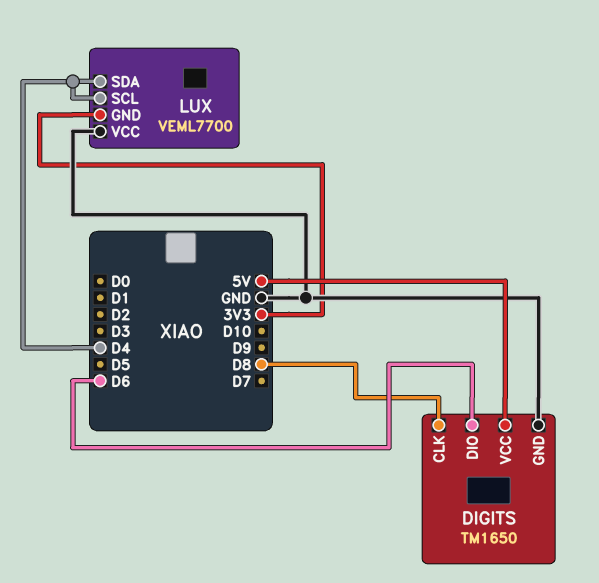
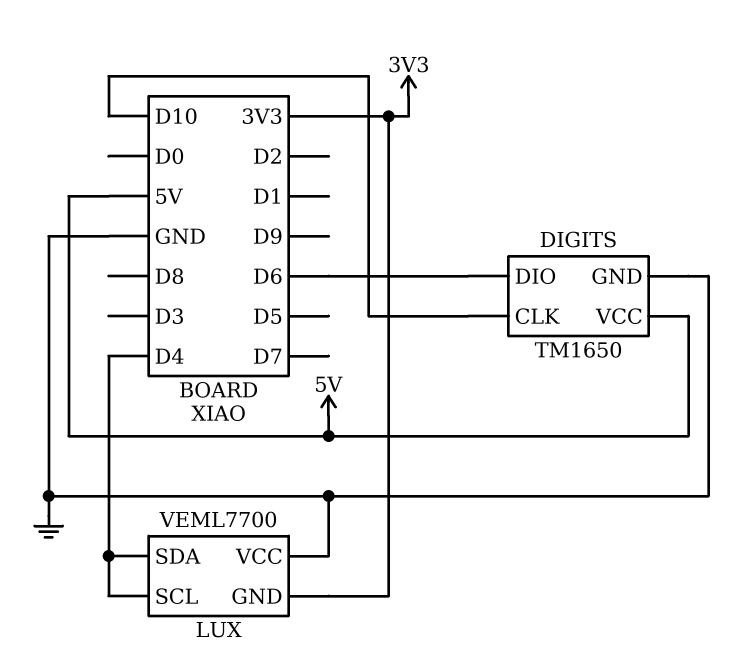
DIGITS pin CLK: D8 -> D10

